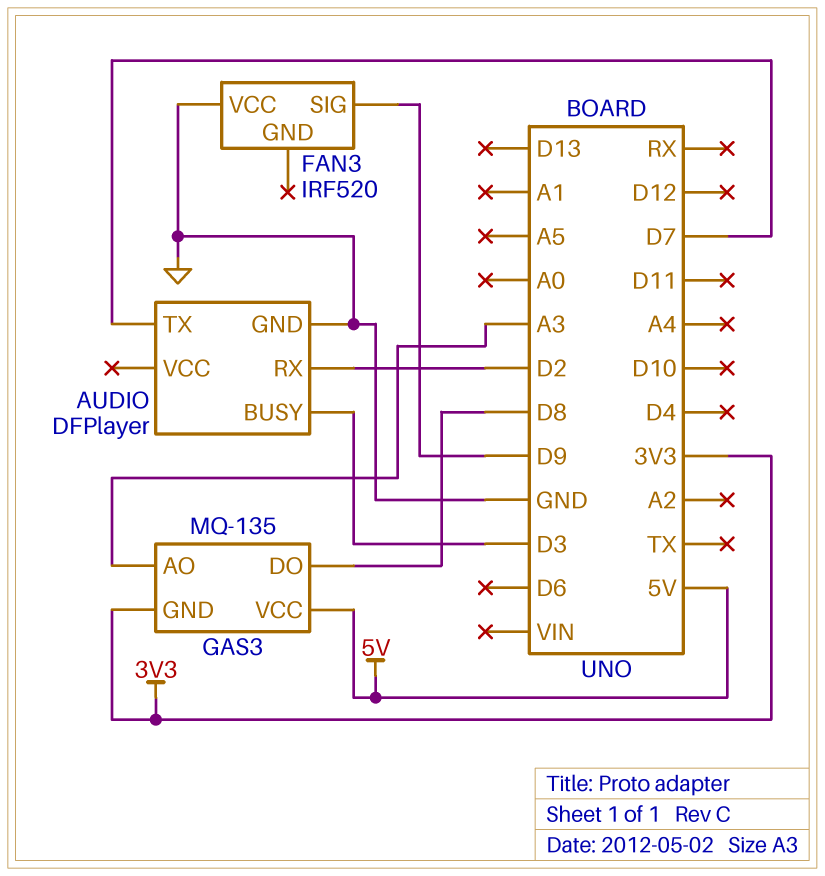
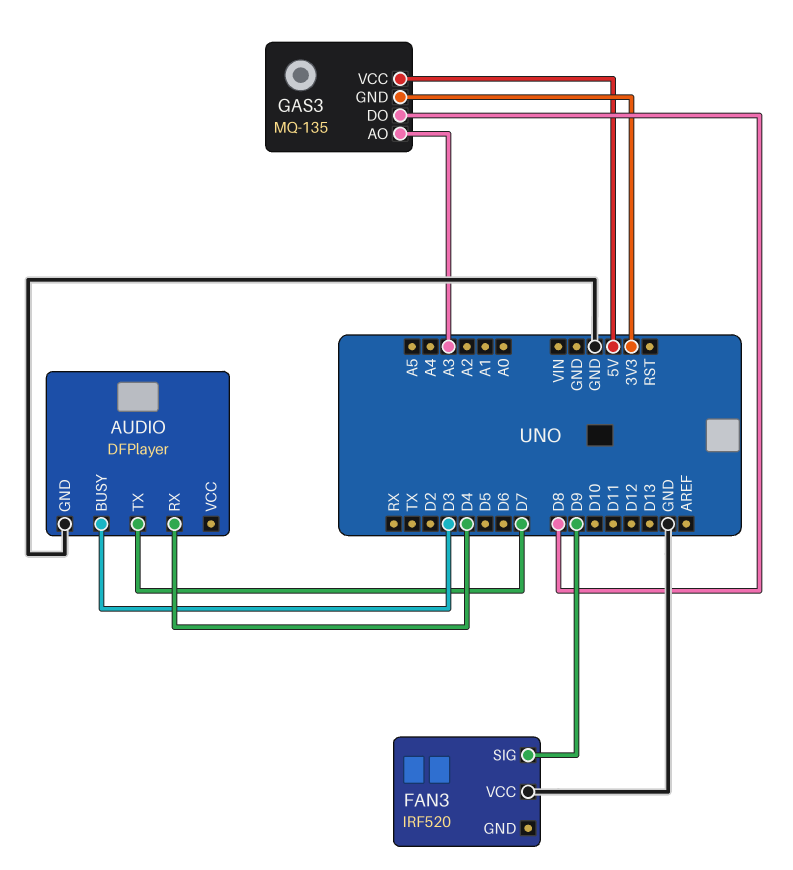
AUDIO pin RX: D2 -> D4

